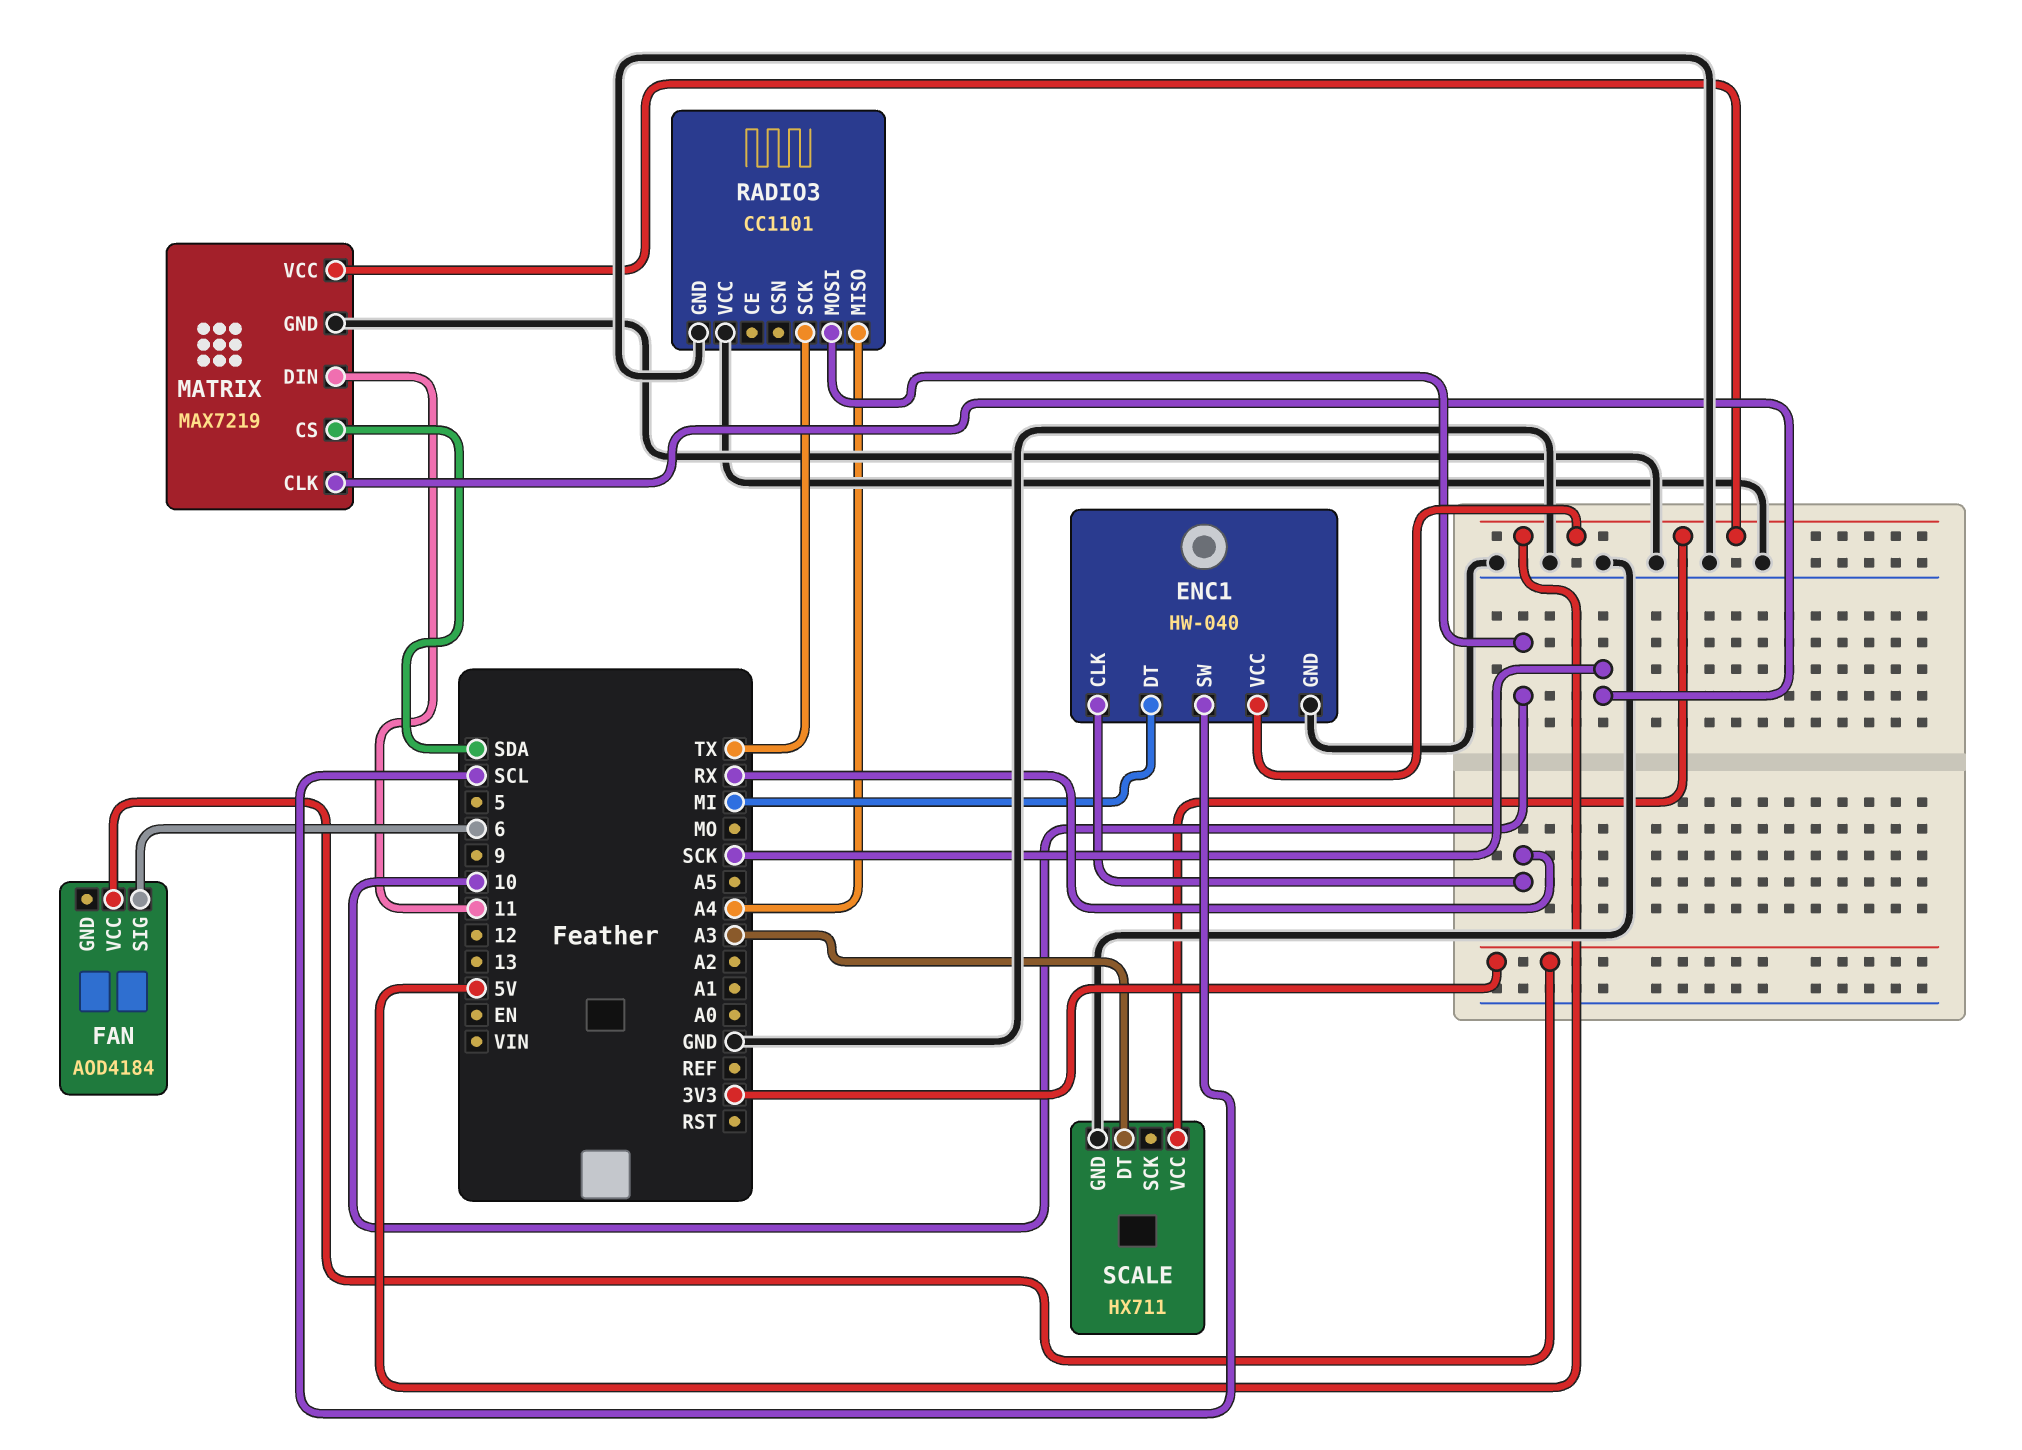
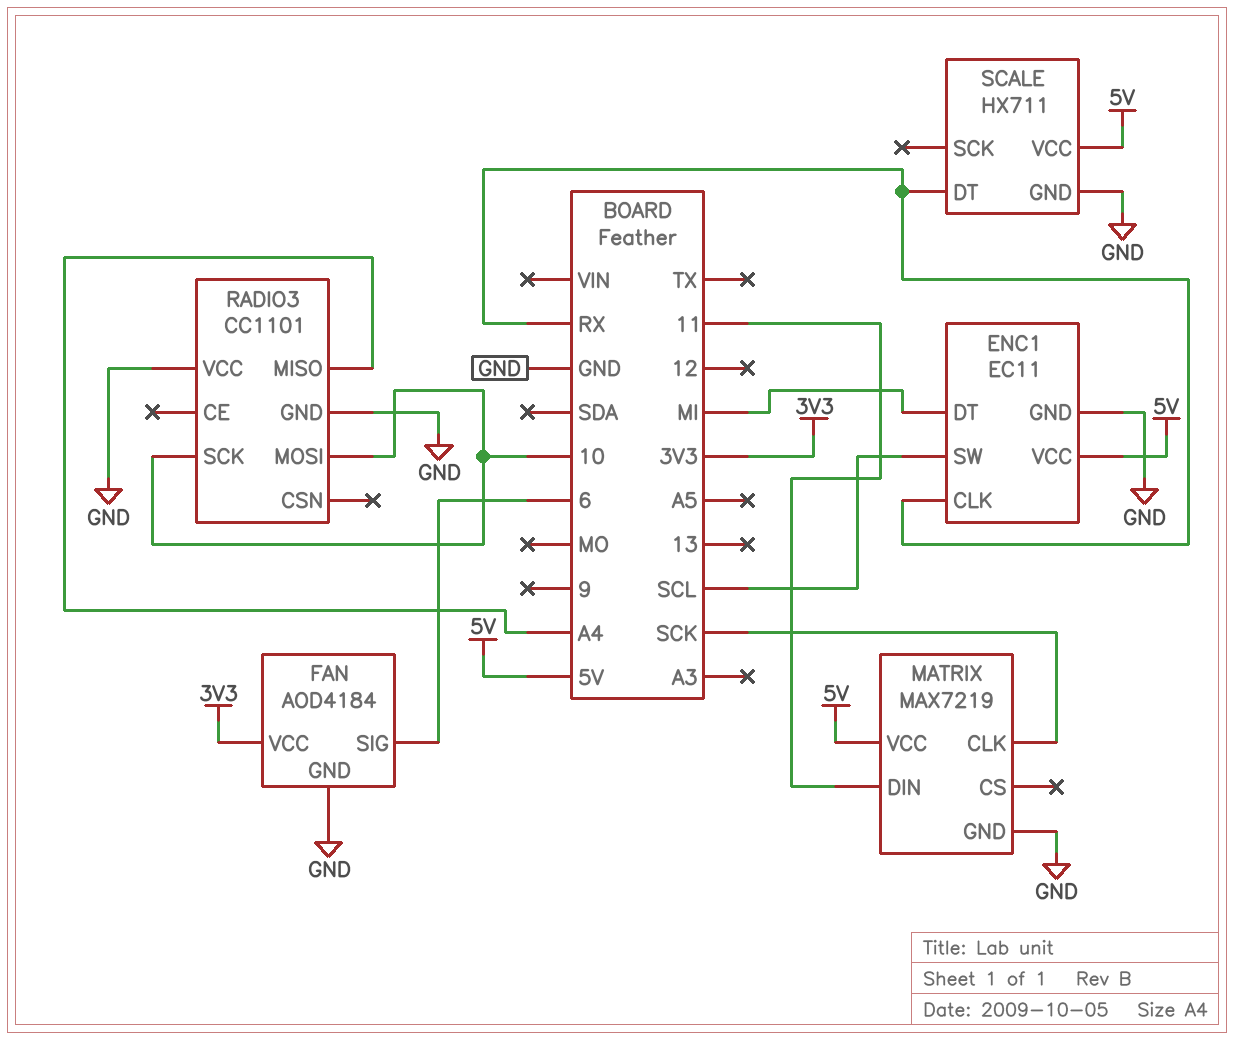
ENC1: HW-040 -> EC11
FAN pin GND: none -> GND
MATRIX pin CS: SDA -> none
RADIO3 pin SCK: TX -> 10
SCALE pin DT: A3 -> RX

